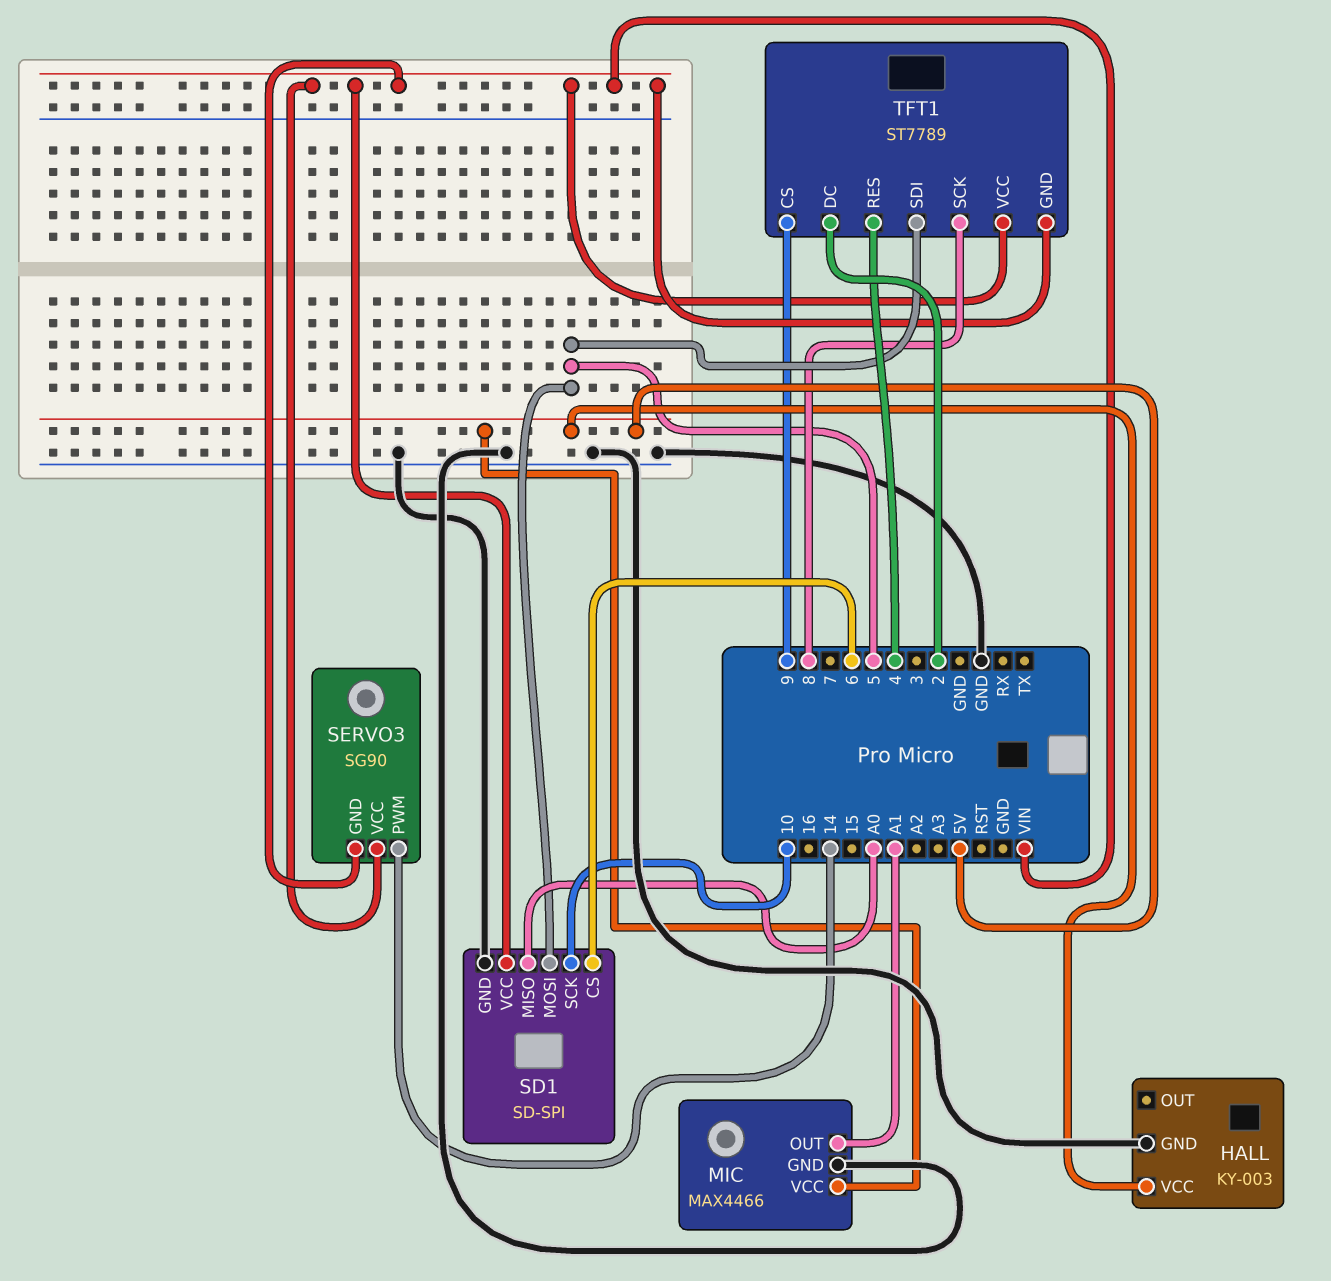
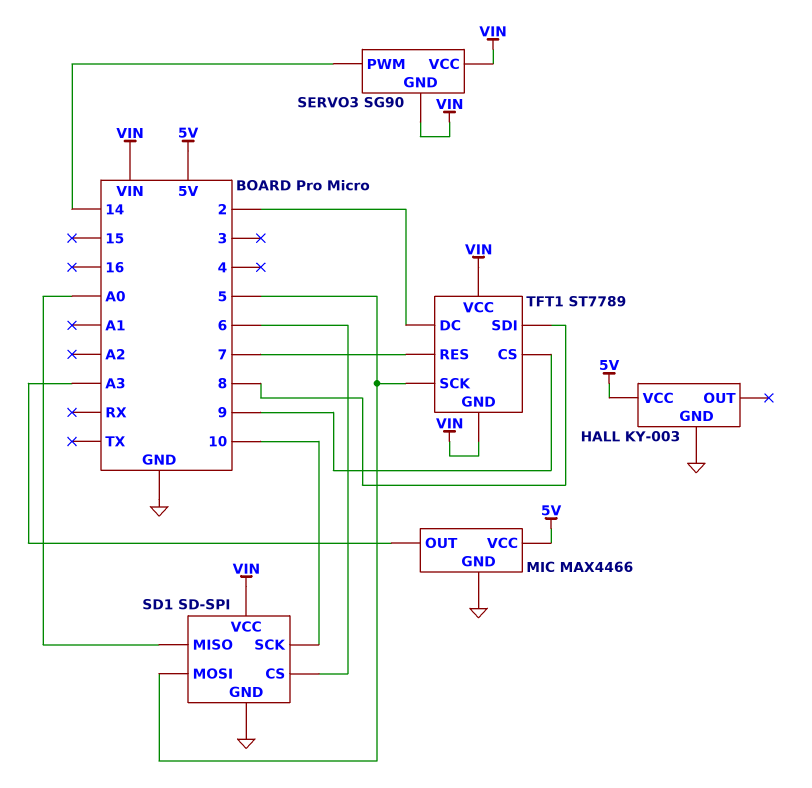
MIC pin OUT: A1 -> A3
TFT1 pin RES: 4 -> 7
TFT1 pin SCK: 8 -> 5
TFT1 pin SDI: 5 -> 8

